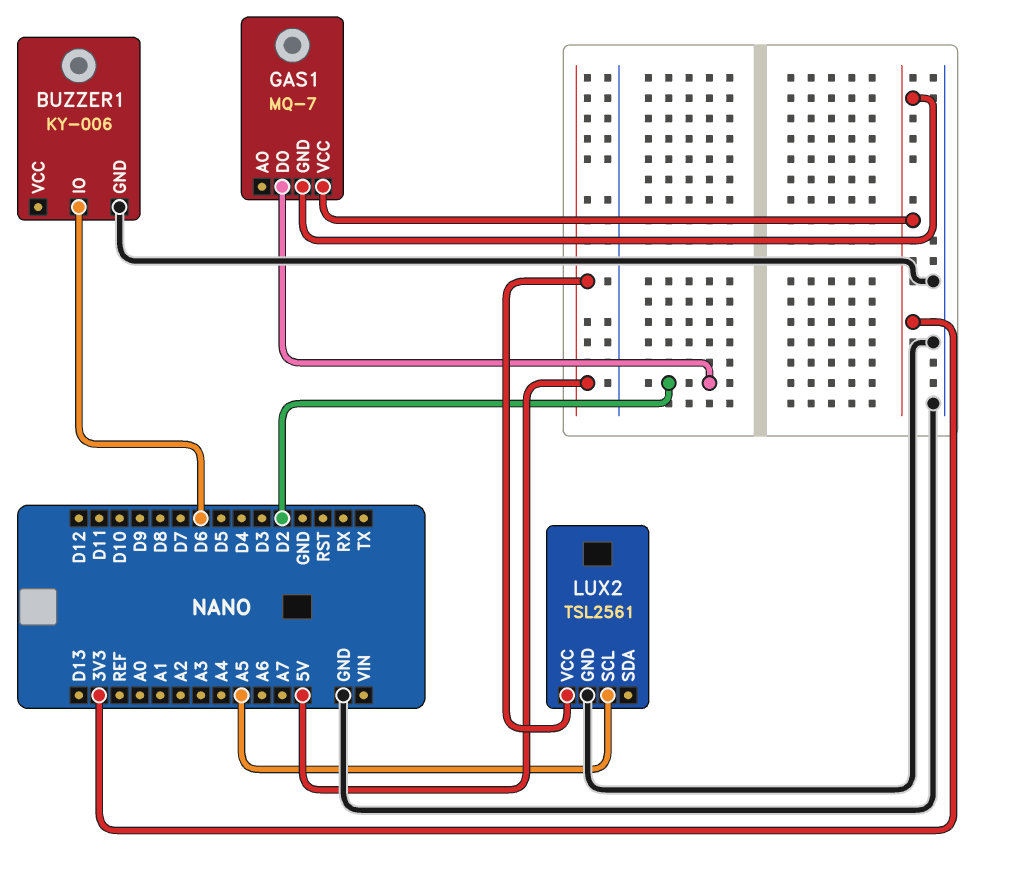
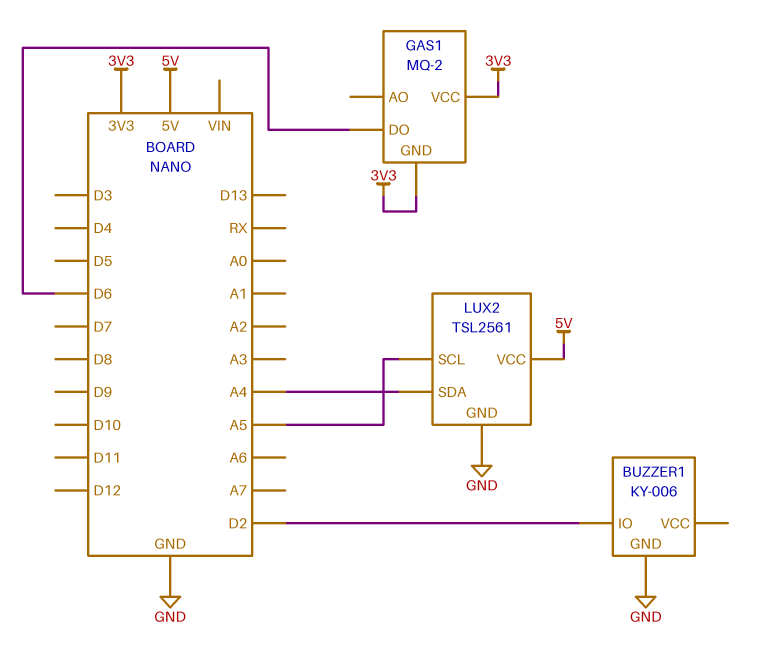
BUZZER1 pin IO: D6 -> D2
GAS1: MQ-7 -> MQ-2
GAS1 pin DO: D2 -> D6
LUX2 pin SDA: none -> A4

